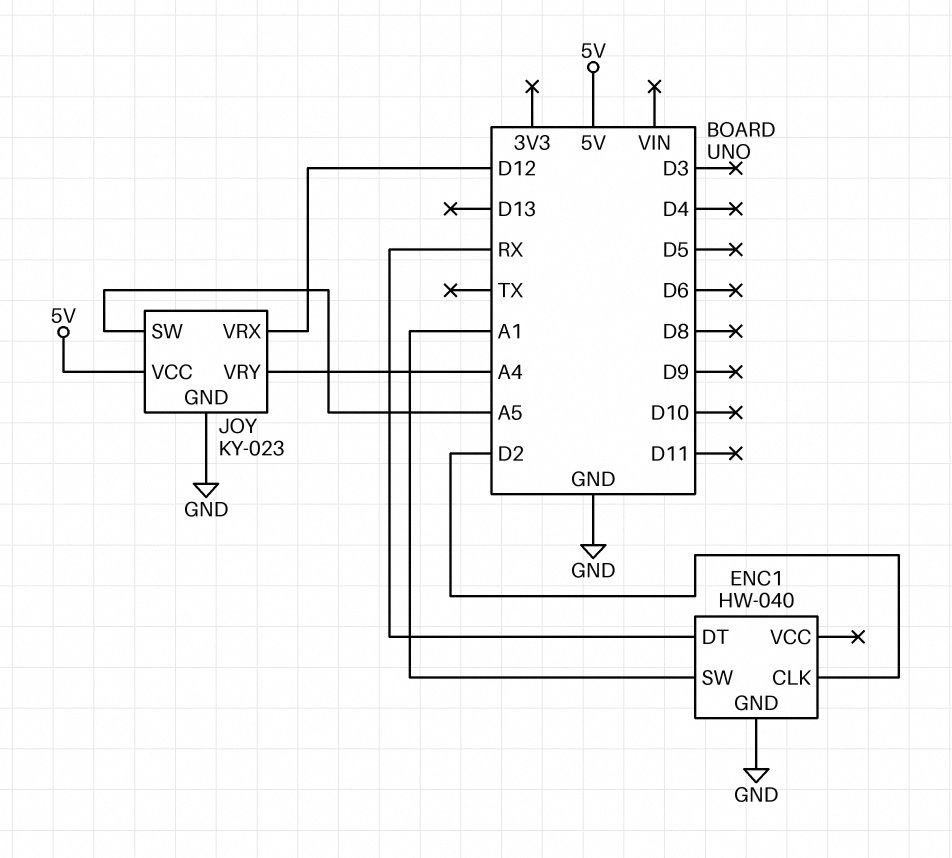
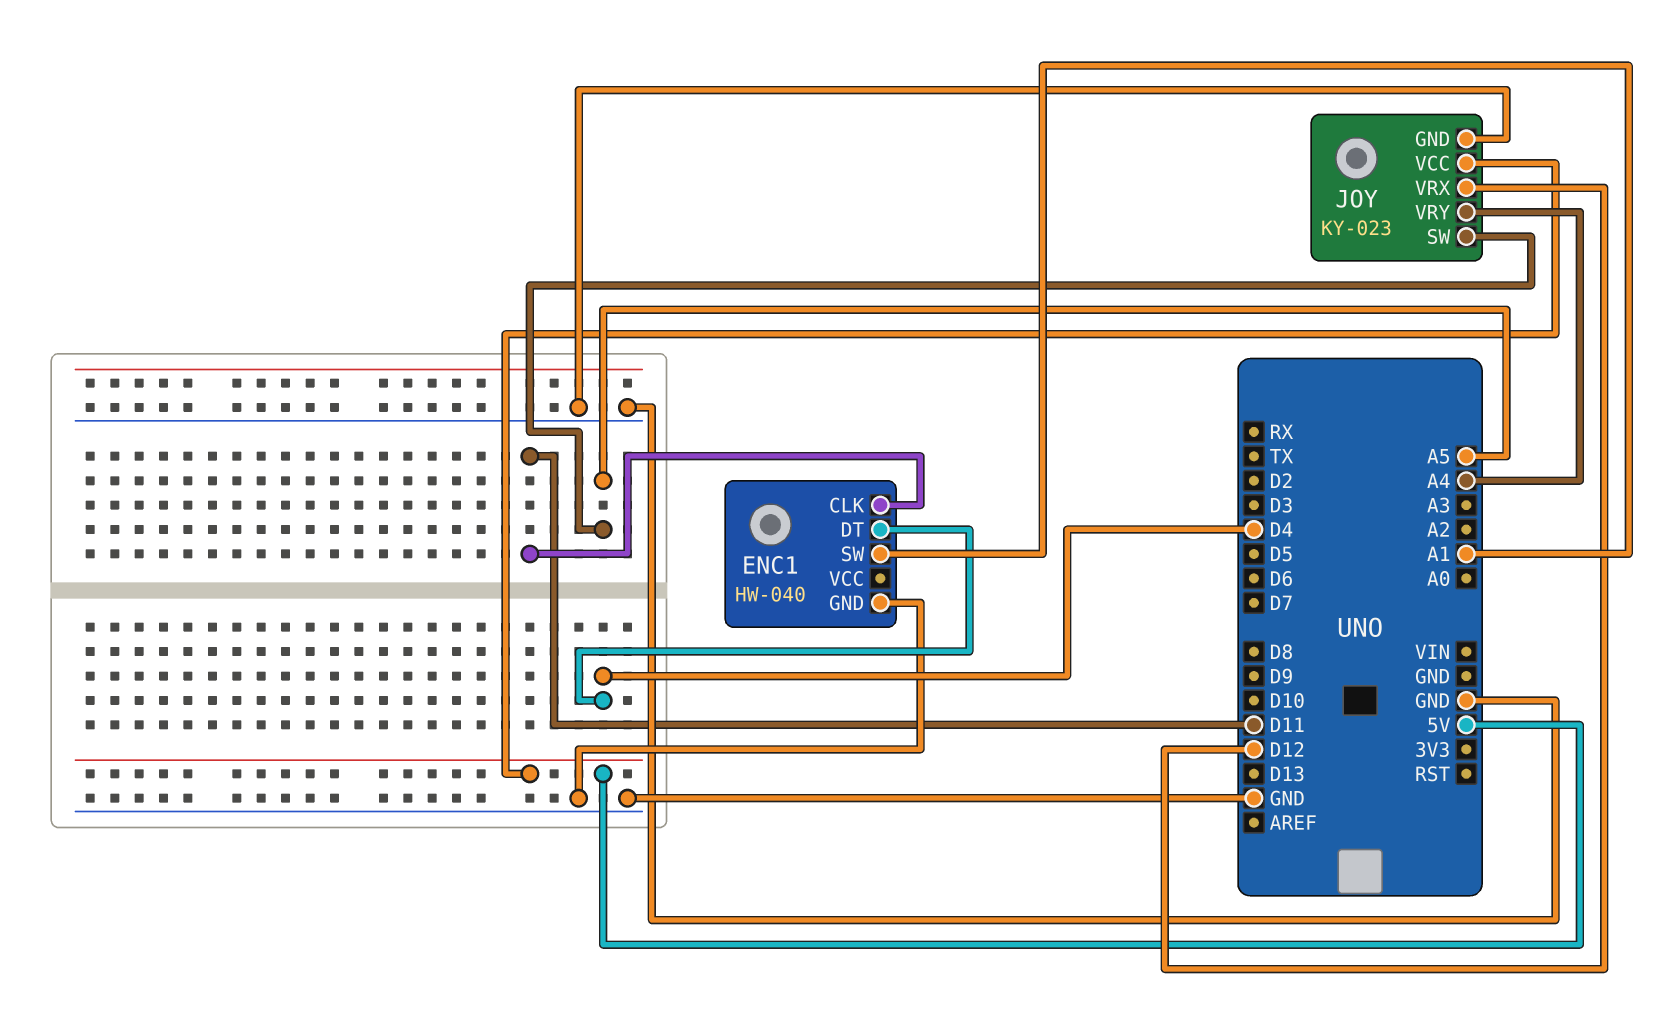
ENC1 pin CLK: D2 -> D11
ENC1 pin DT: RX -> D4

